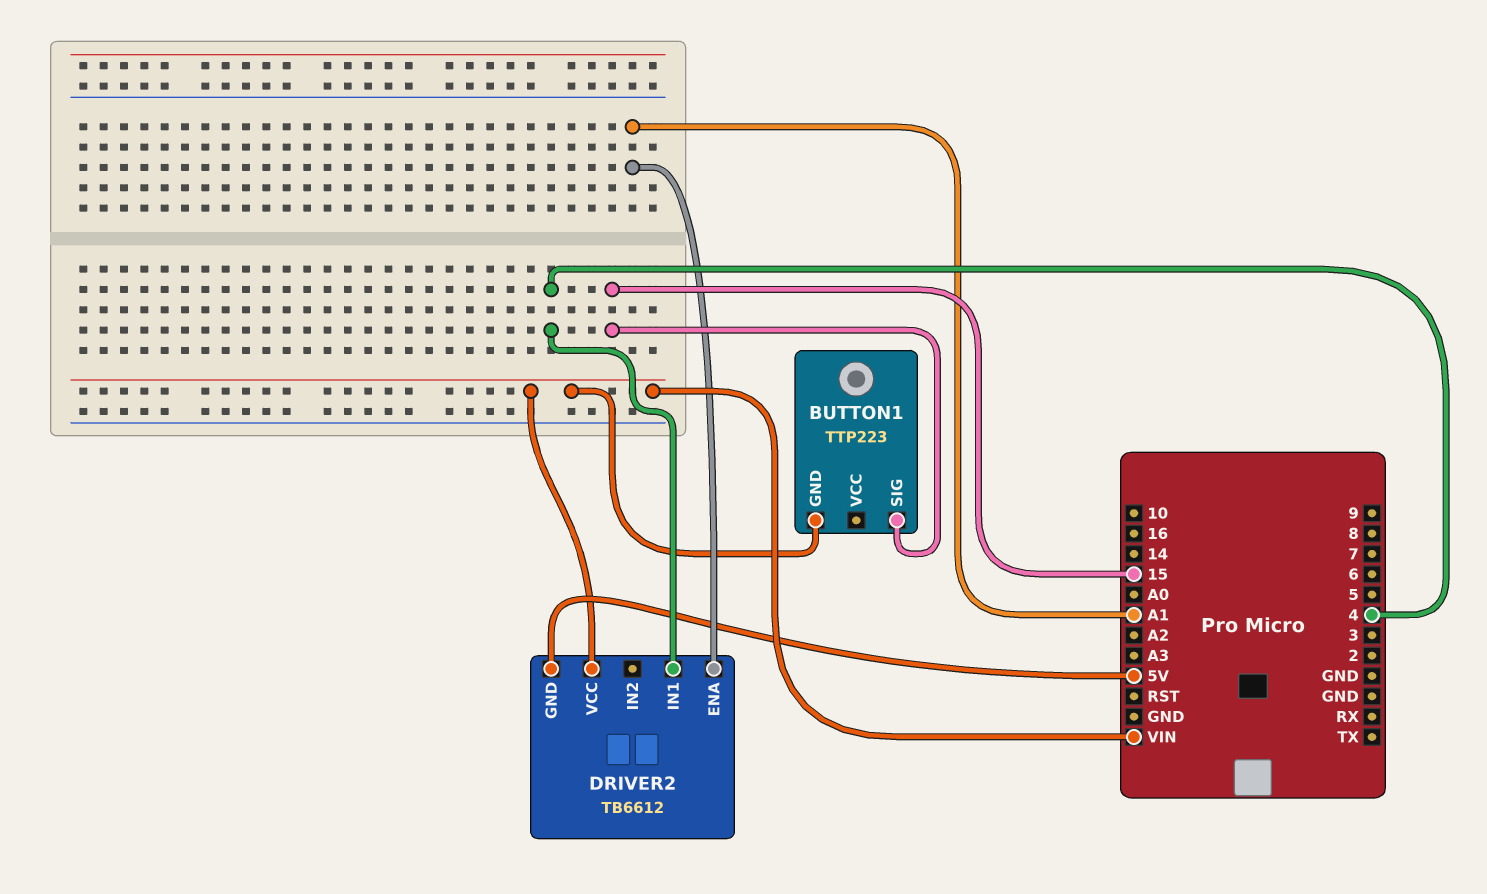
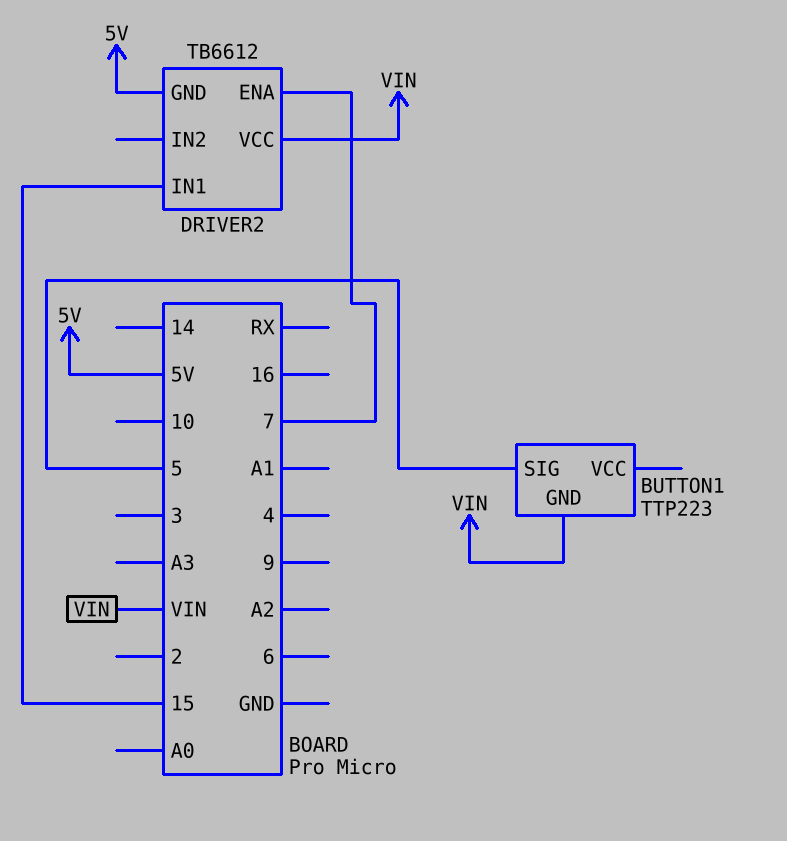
BUTTON1 pin SIG: 15 -> 5
DRIVER2 pin ENA: A1 -> 7
DRIVER2 pin IN1: 4 -> 15

